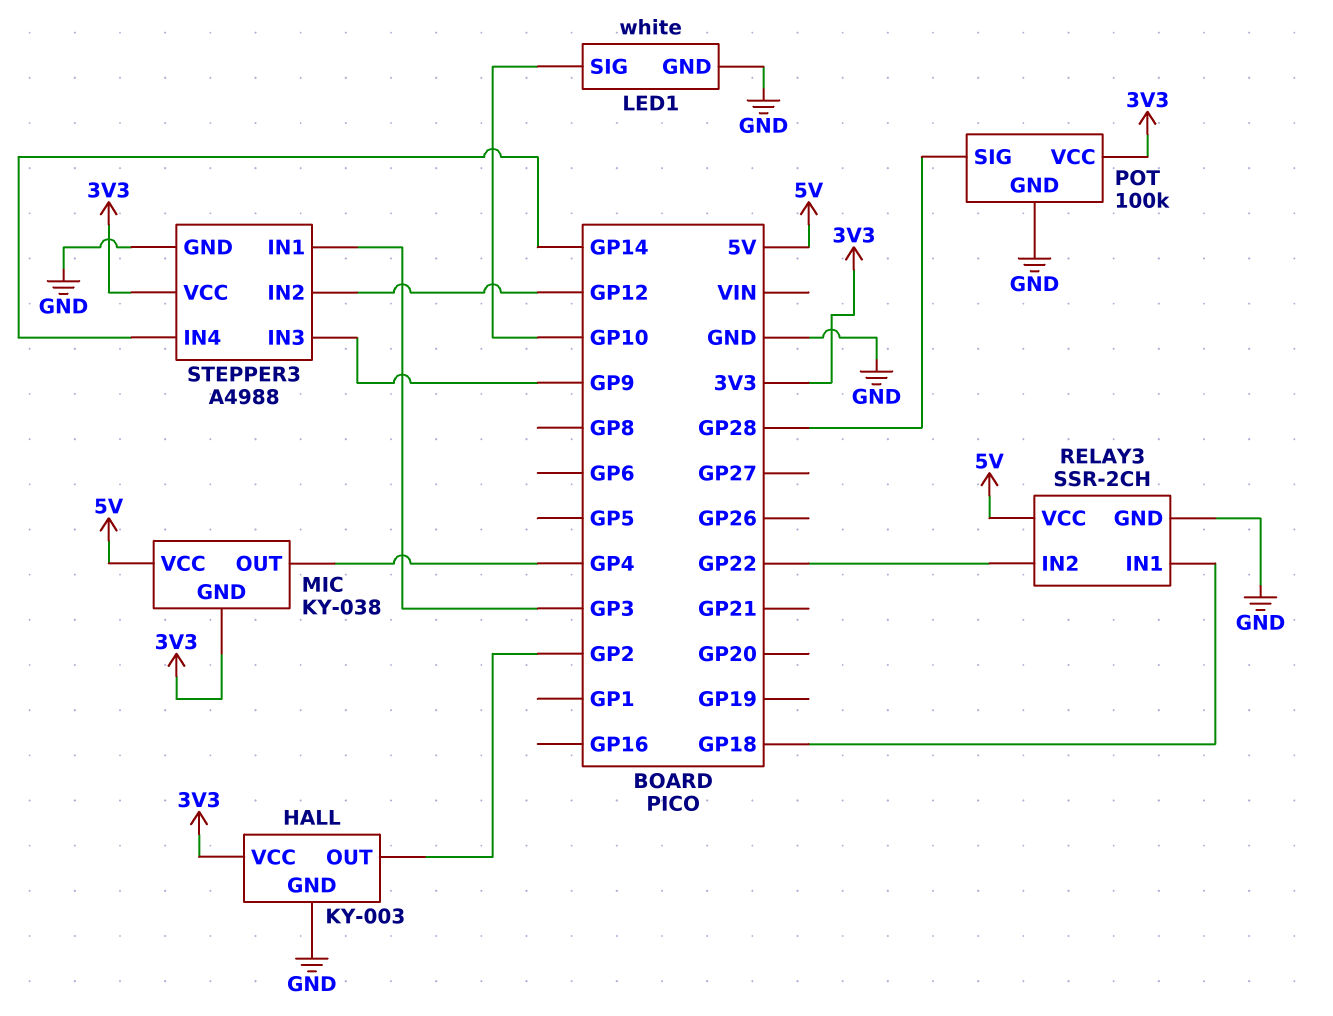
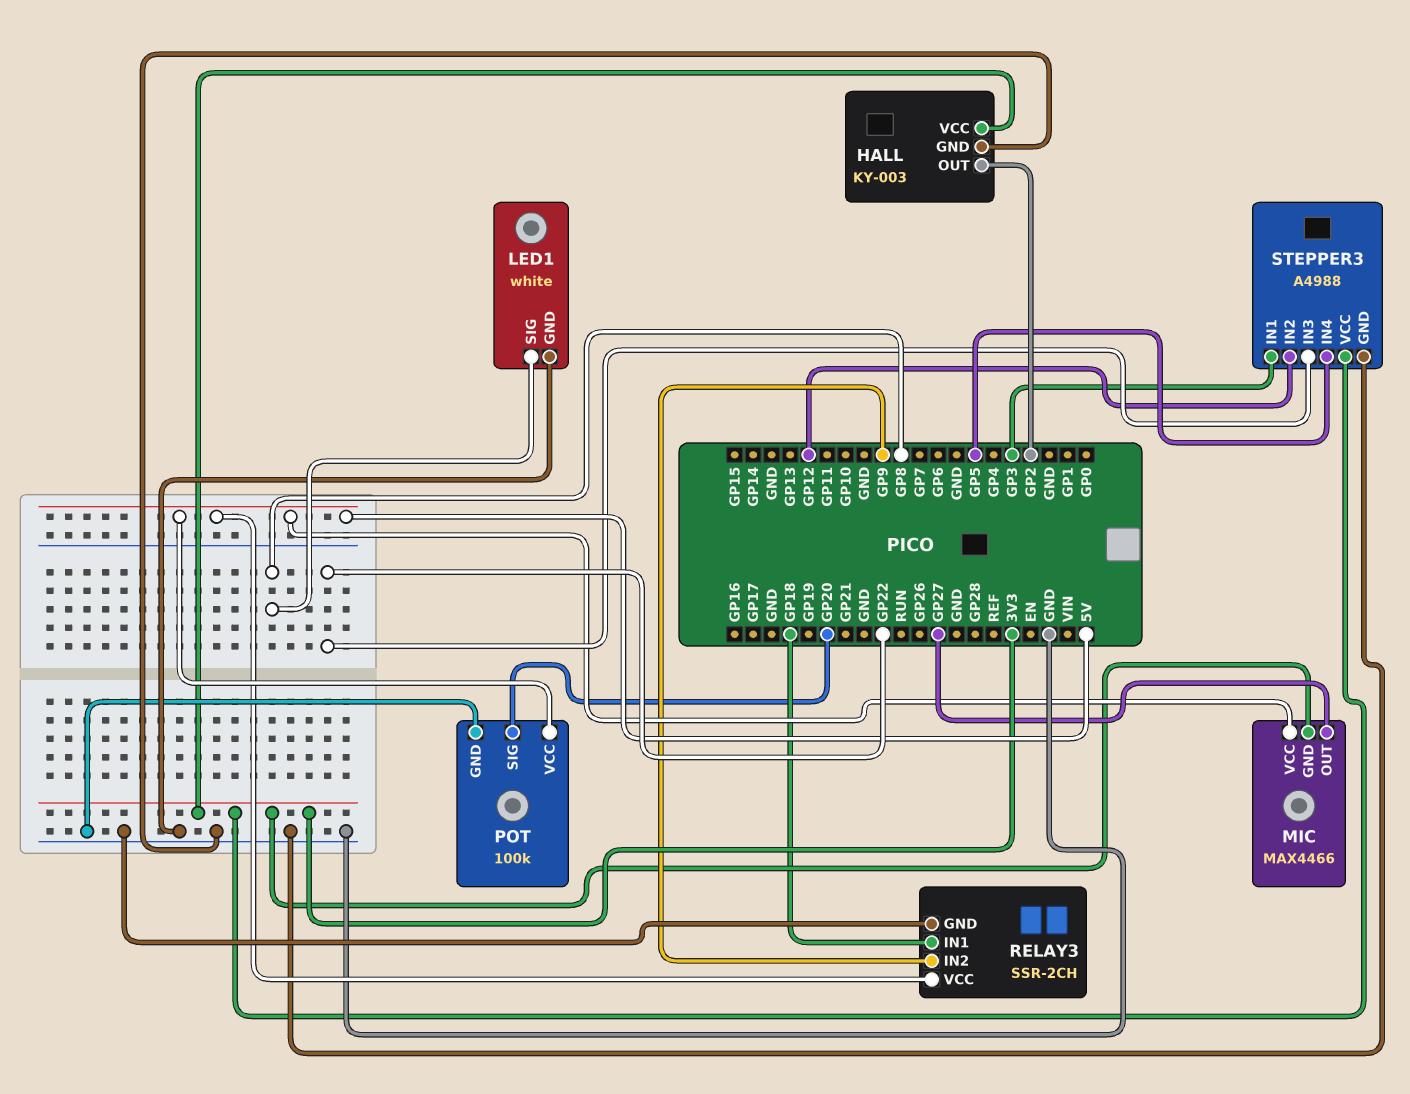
LED1 pin SIG: GP10 -> GP8
MIC: KY-038 -> MAX4466
MIC pin OUT: GP4 -> GP27
POT pin SIG: GP28 -> GP20
POT pin VCC: 3V3 -> 5V
RELAY3 pin IN2: GP22 -> GP9
STEPPER3 pin IN3: GP9 -> GP22
STEPPER3 pin IN4: GP14 -> GP5

